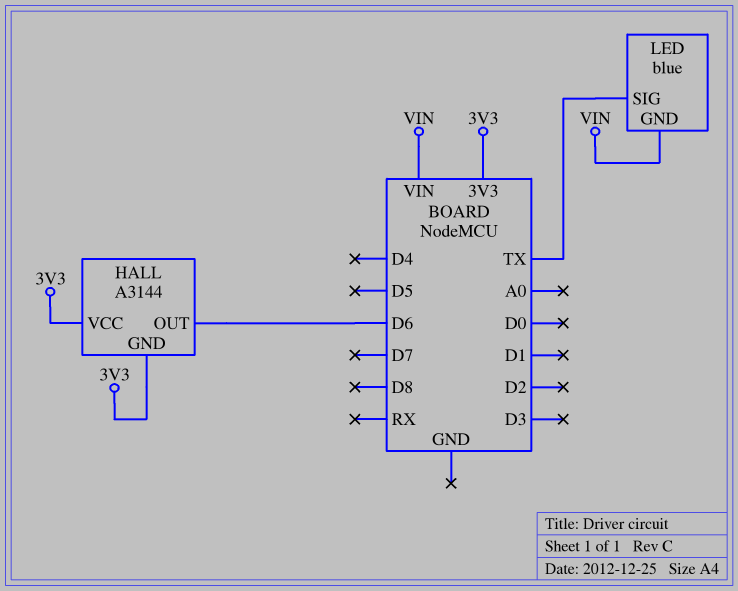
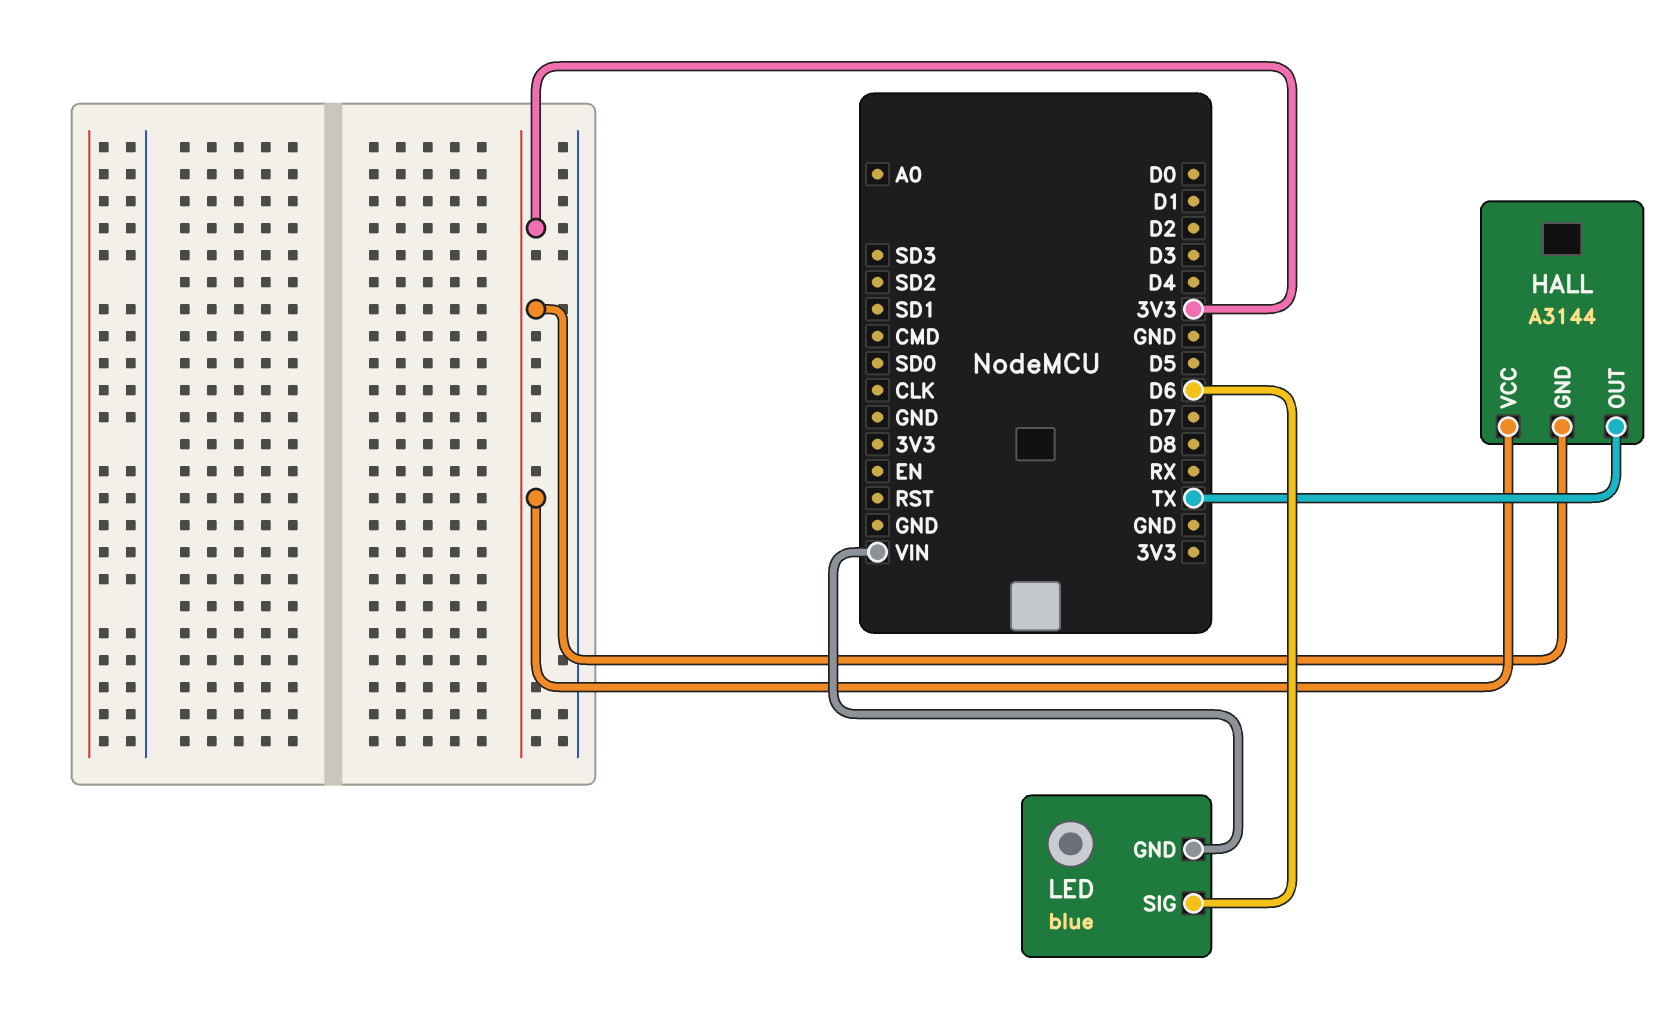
HALL pin OUT: D6 -> TX
LED pin SIG: TX -> D6

